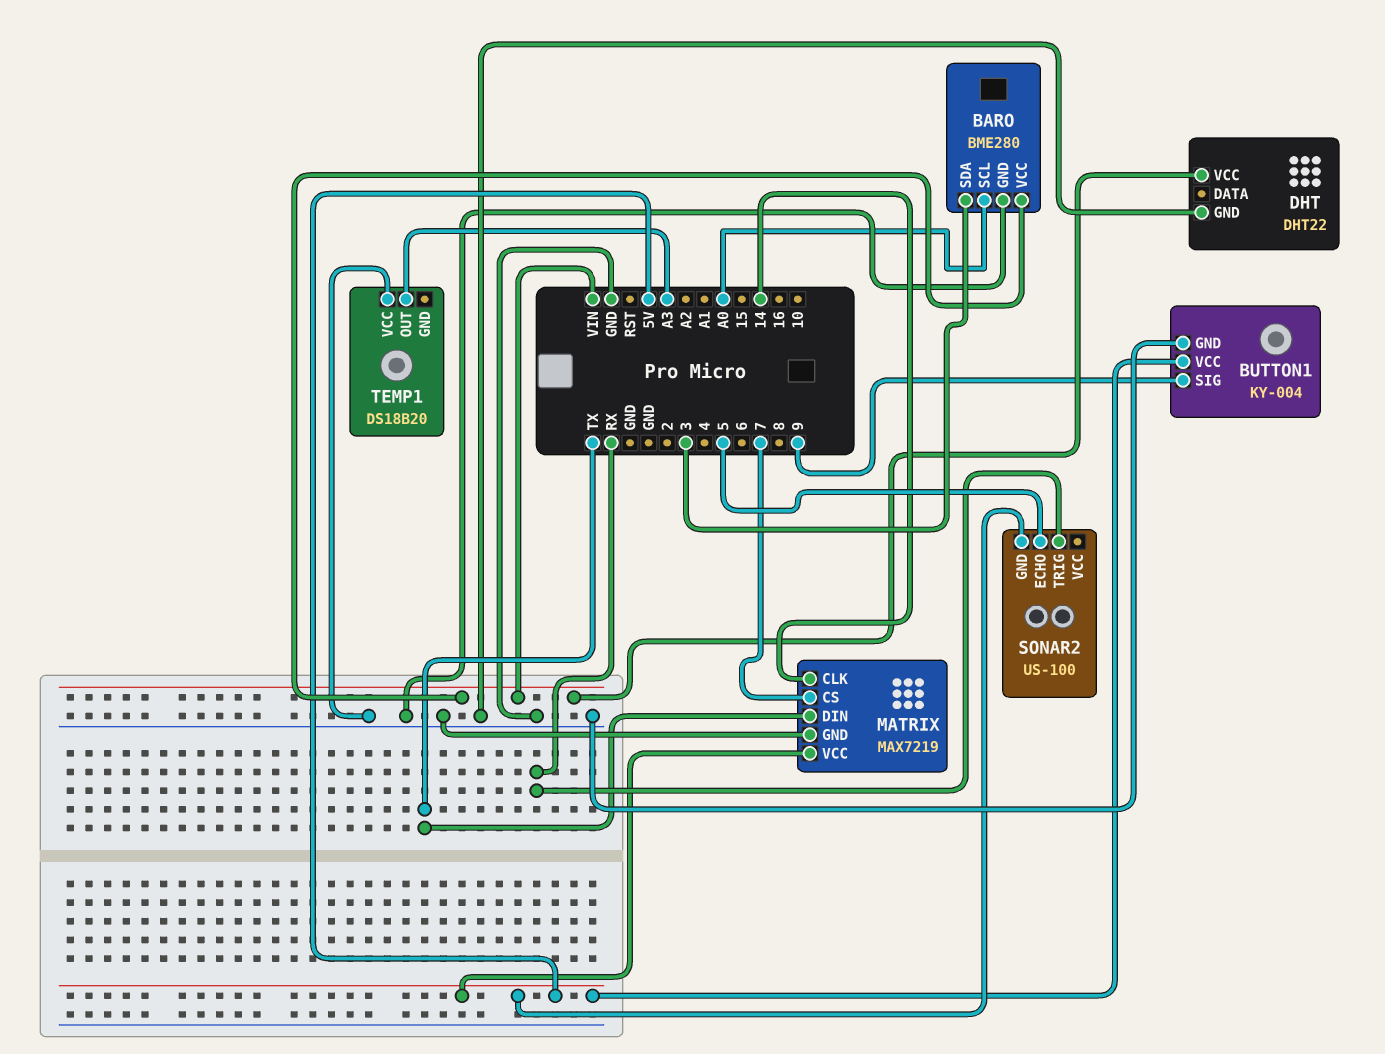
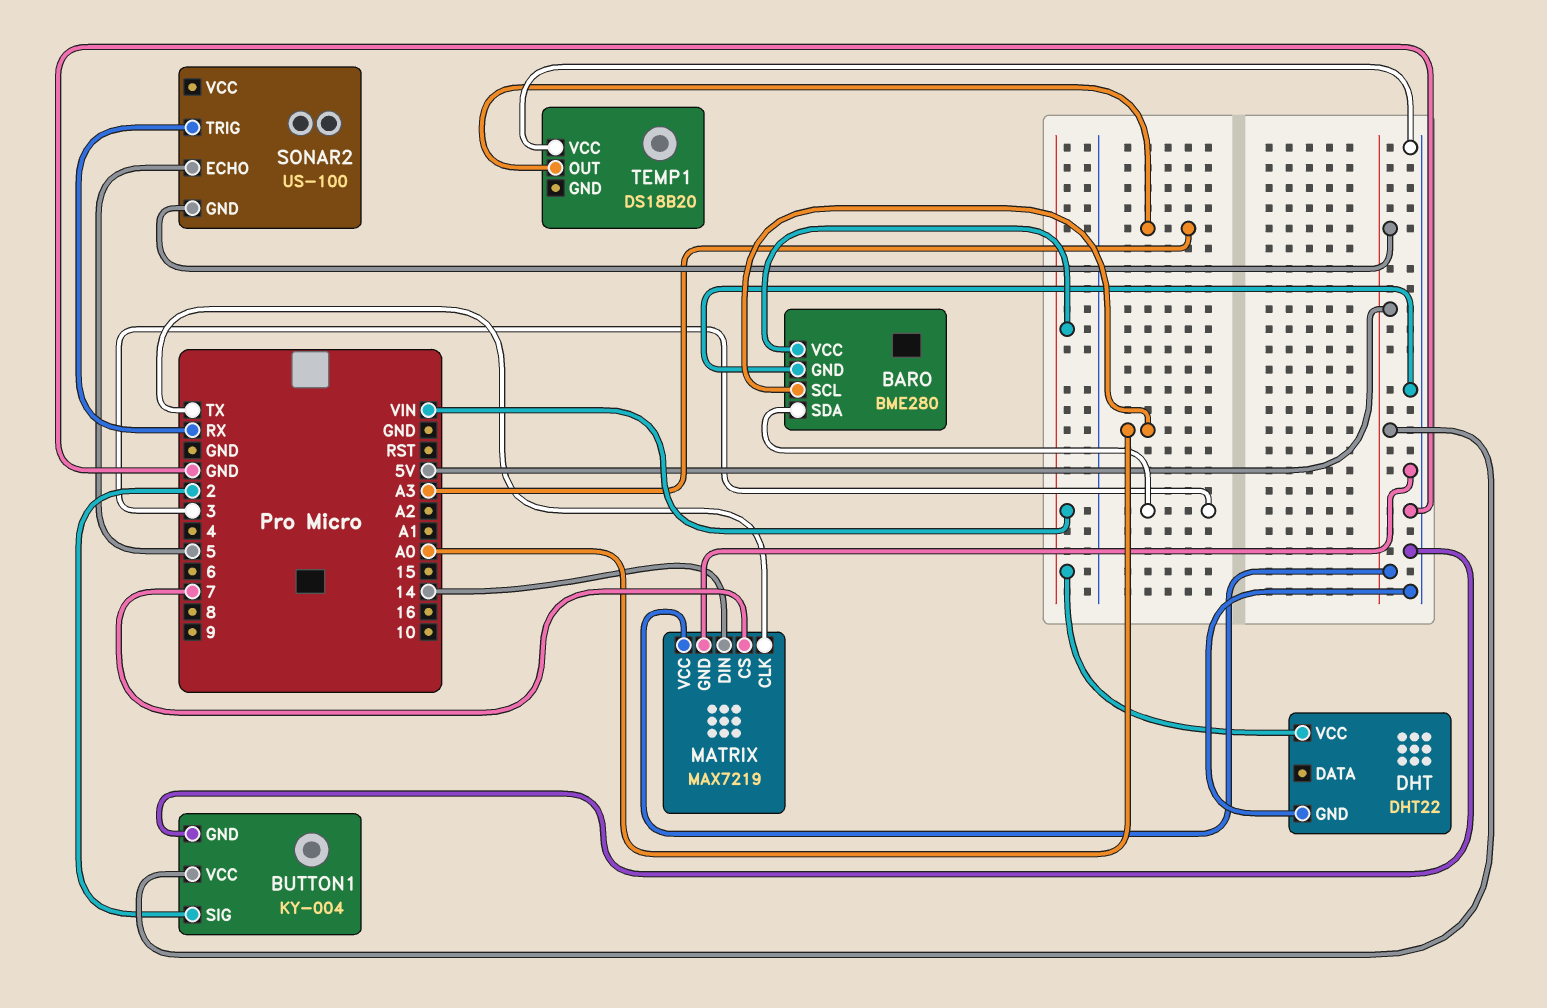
BUTTON1 pin SIG: 9 -> 2
MATRIX pin CLK: 14 -> TX
MATRIX pin DIN: TX -> 14

